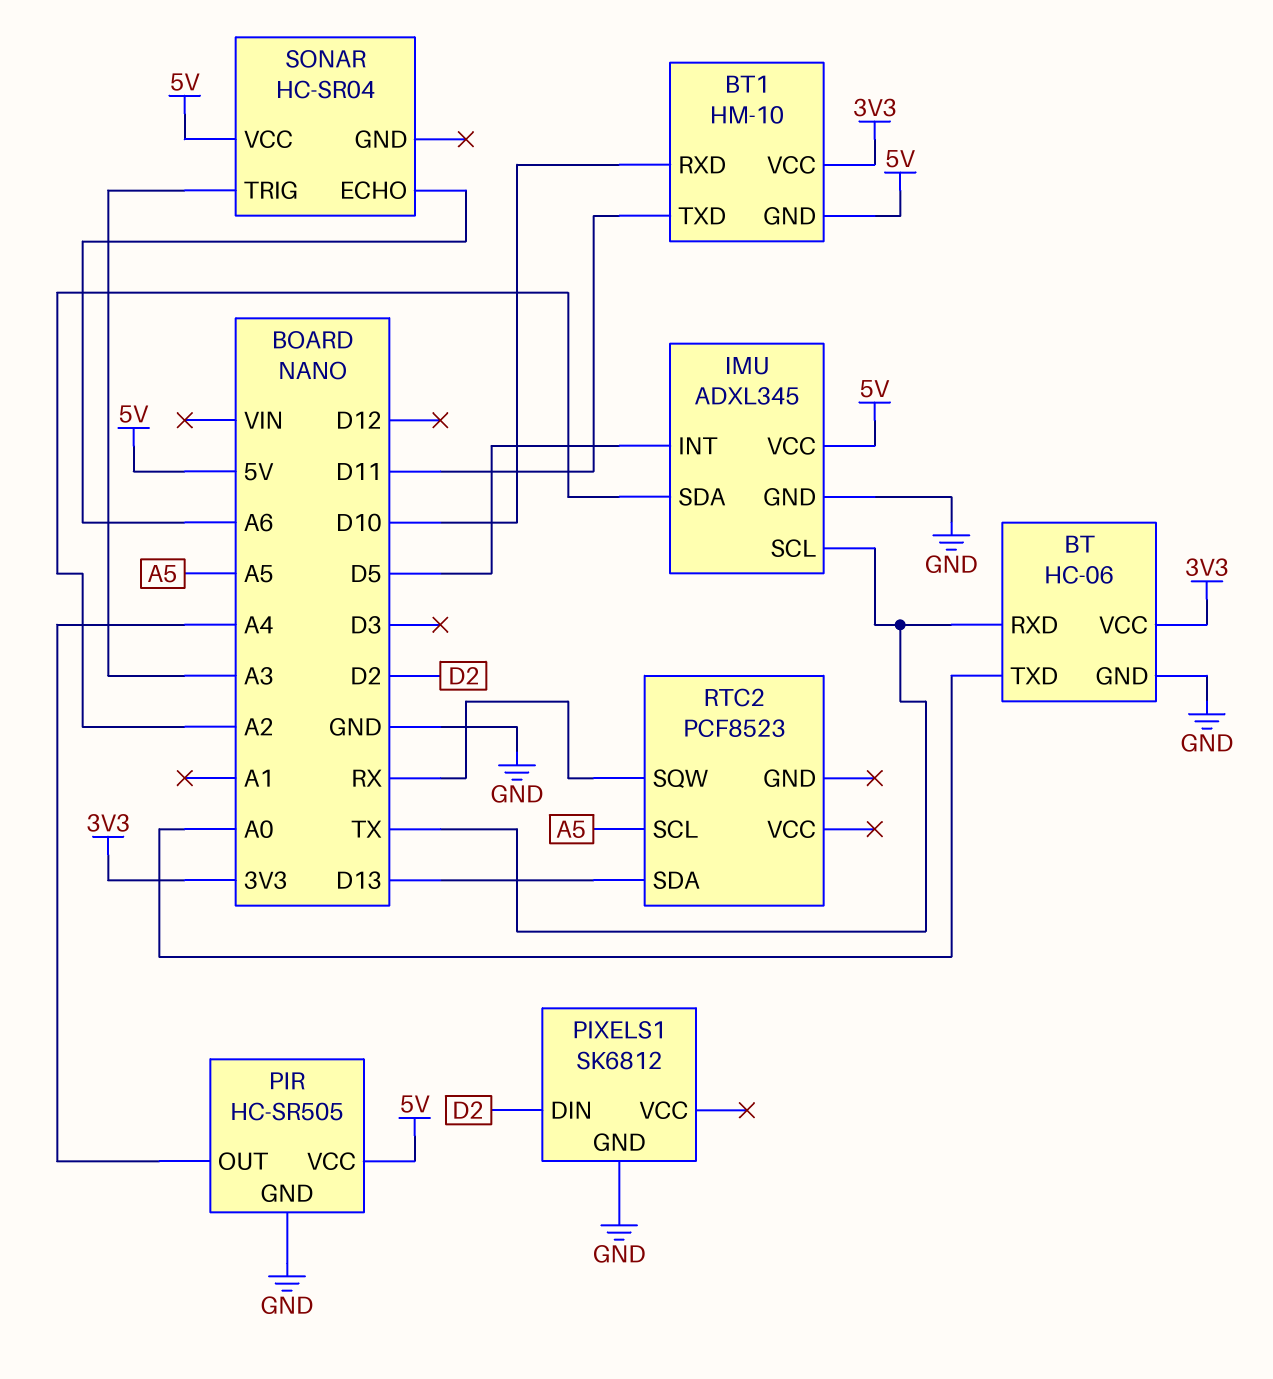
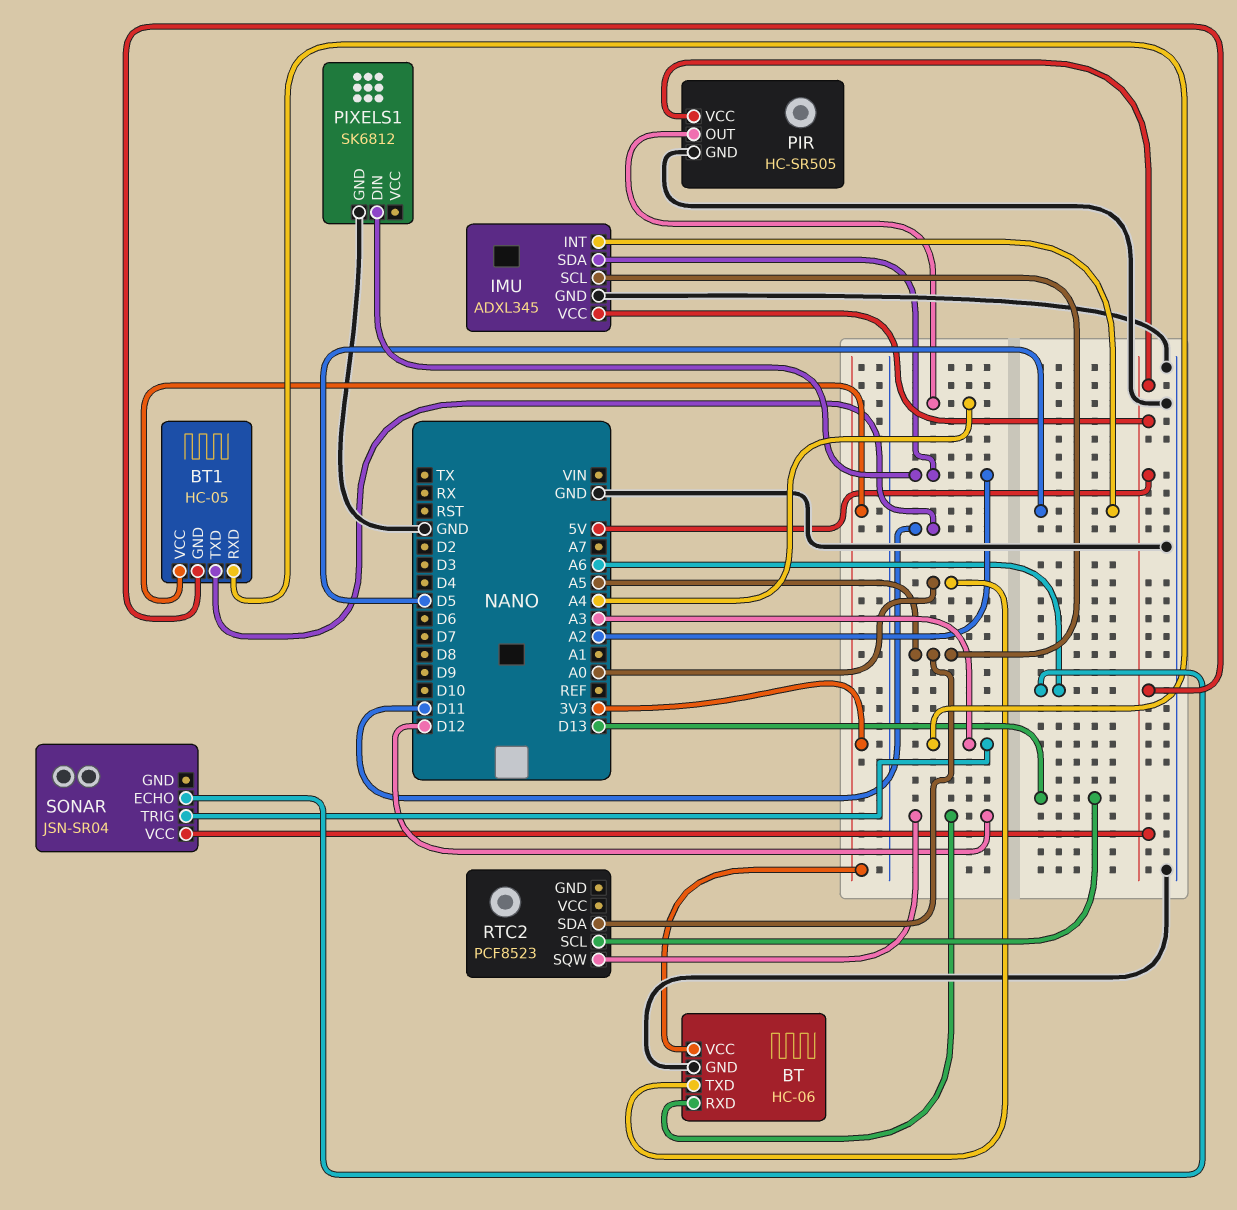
BT pin RXD: TX -> D12
BT1: HM-10 -> HC-05
BT1 pin RXD: D10 -> A3
IMU pin SCL: TX -> A5
PIXELS1 pin DIN: D2 -> A2
RTC2 pin SCL: A5 -> D13
RTC2 pin SDA: D13 -> A5
RTC2 pin SQW: RX -> D12
SONAR: HC-SR04 -> JSN-SR04

